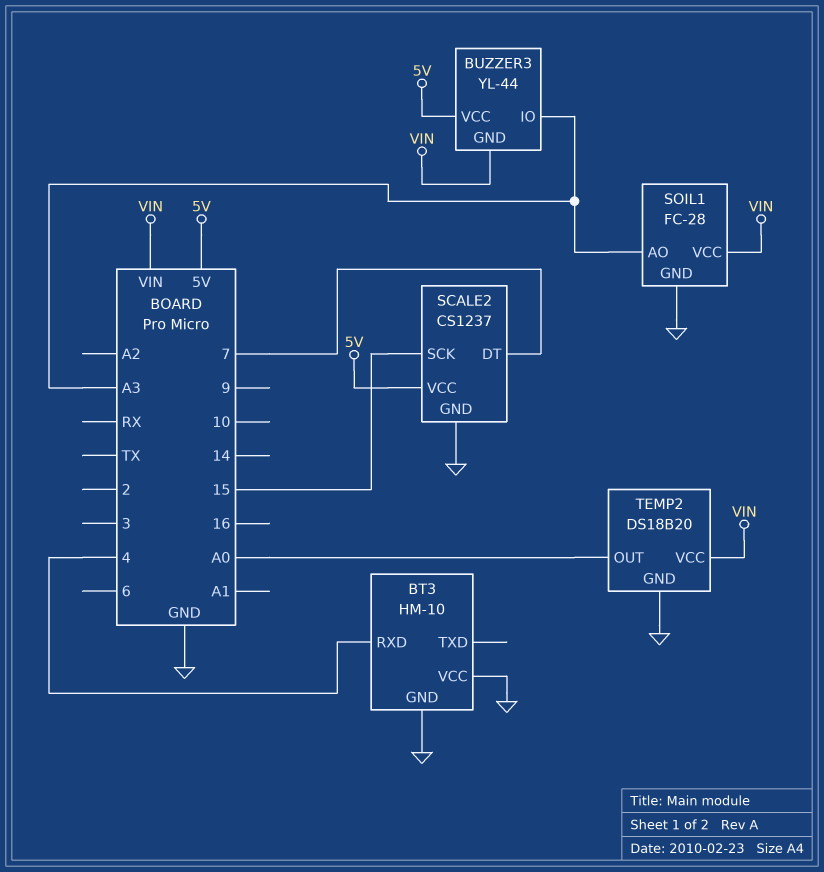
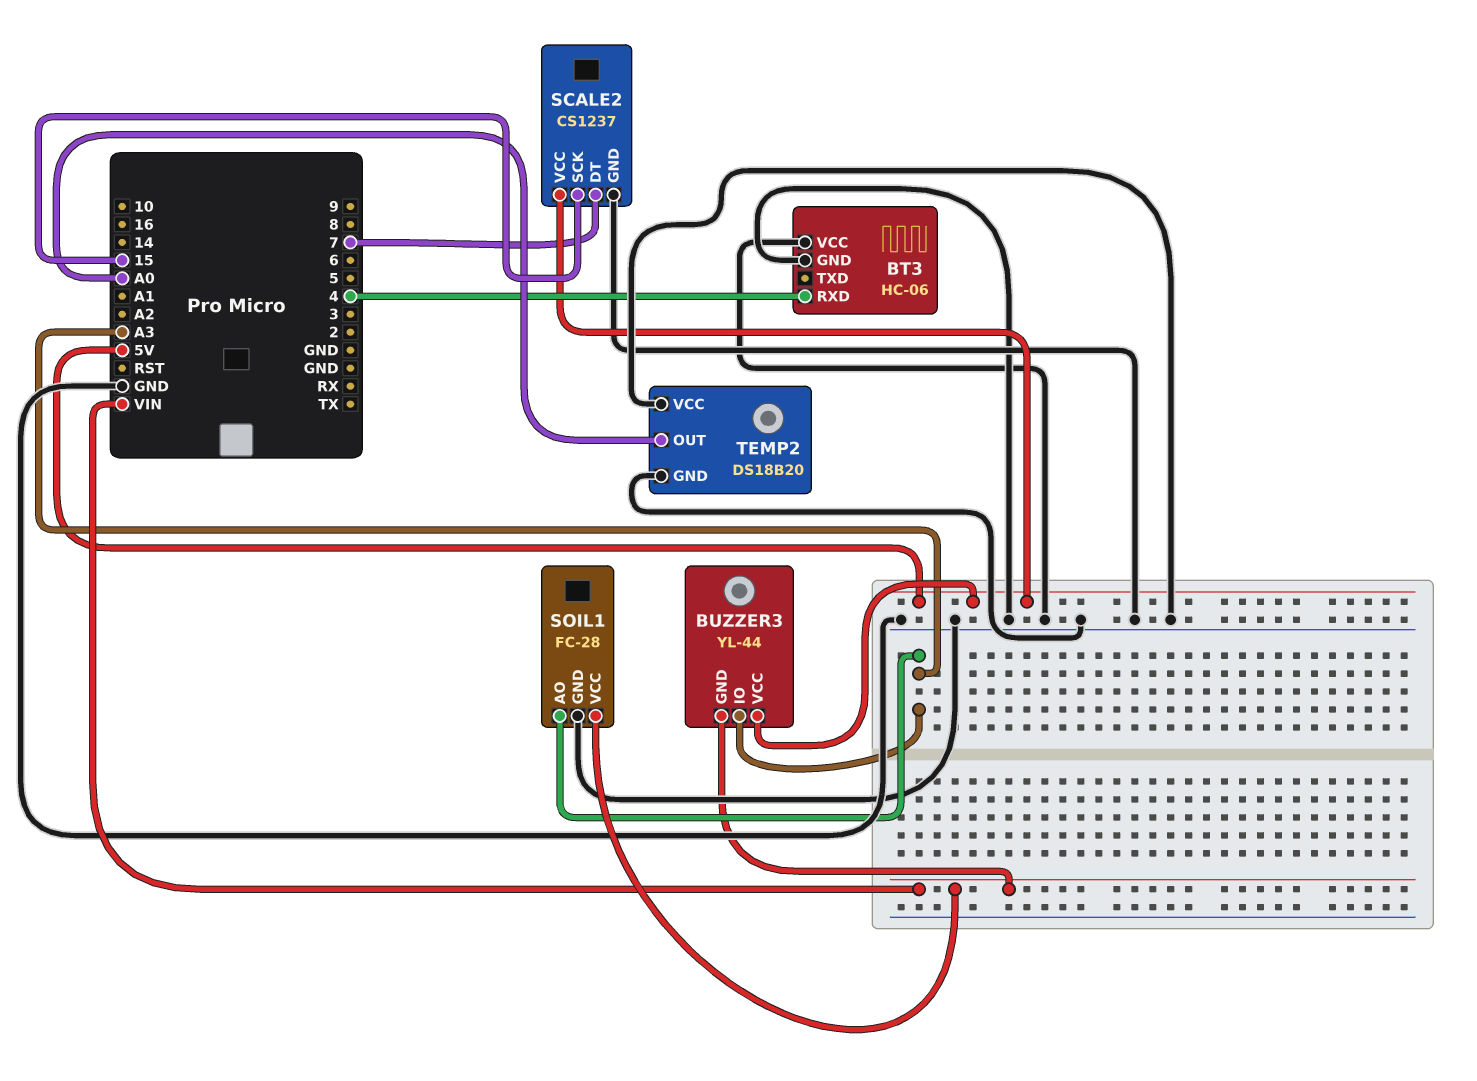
BT3: HM-10 -> HC-06
TEMP2 pin VCC: VIN -> GND

